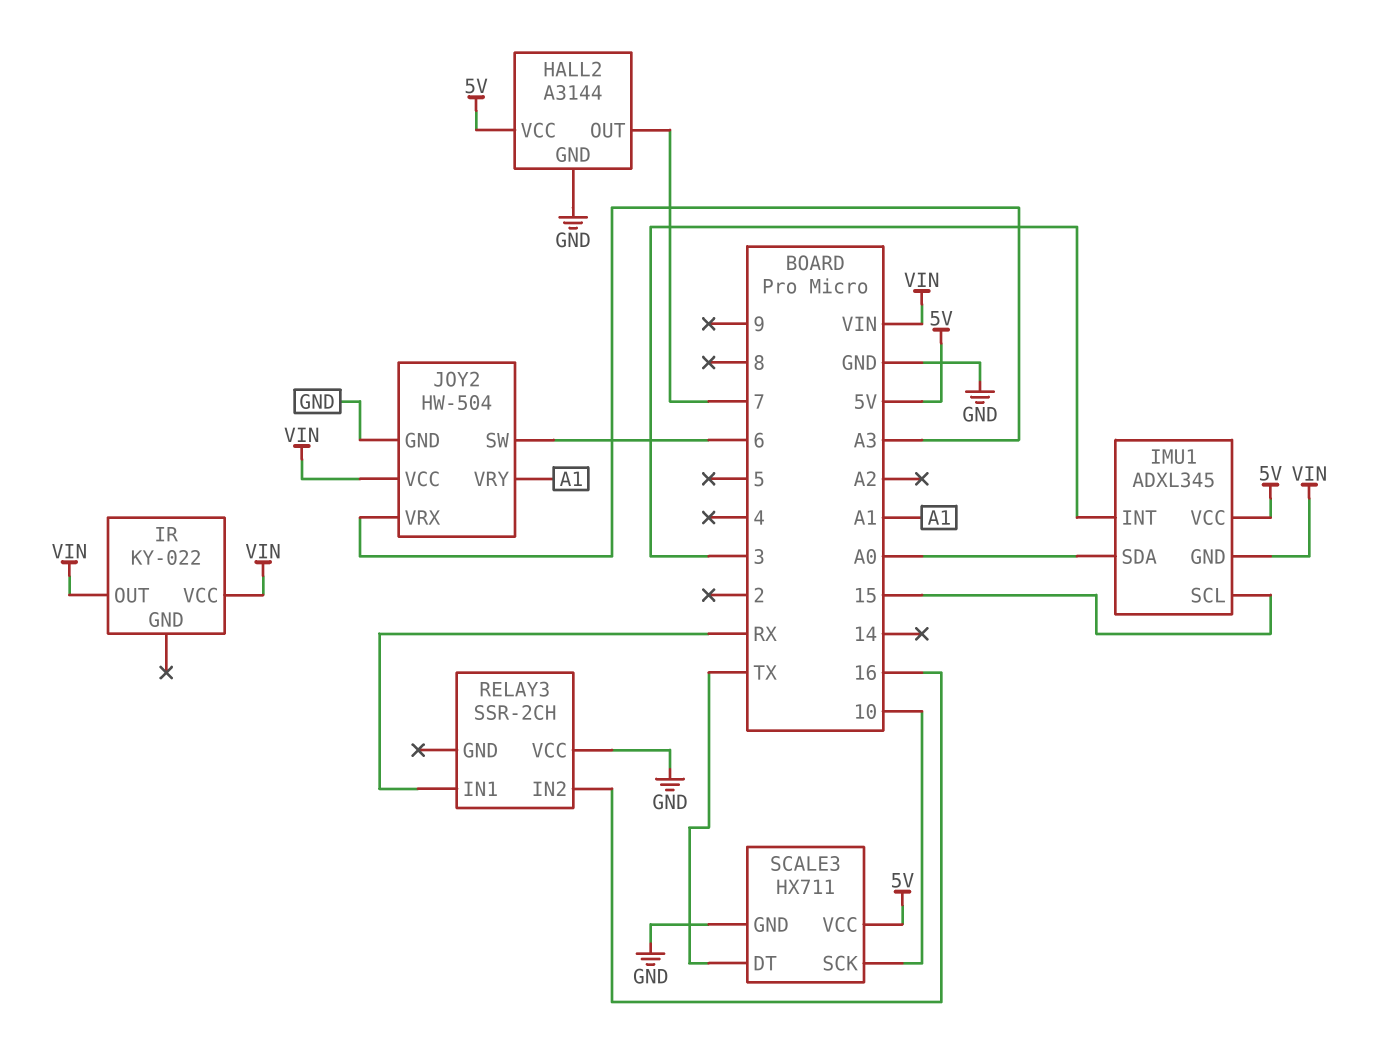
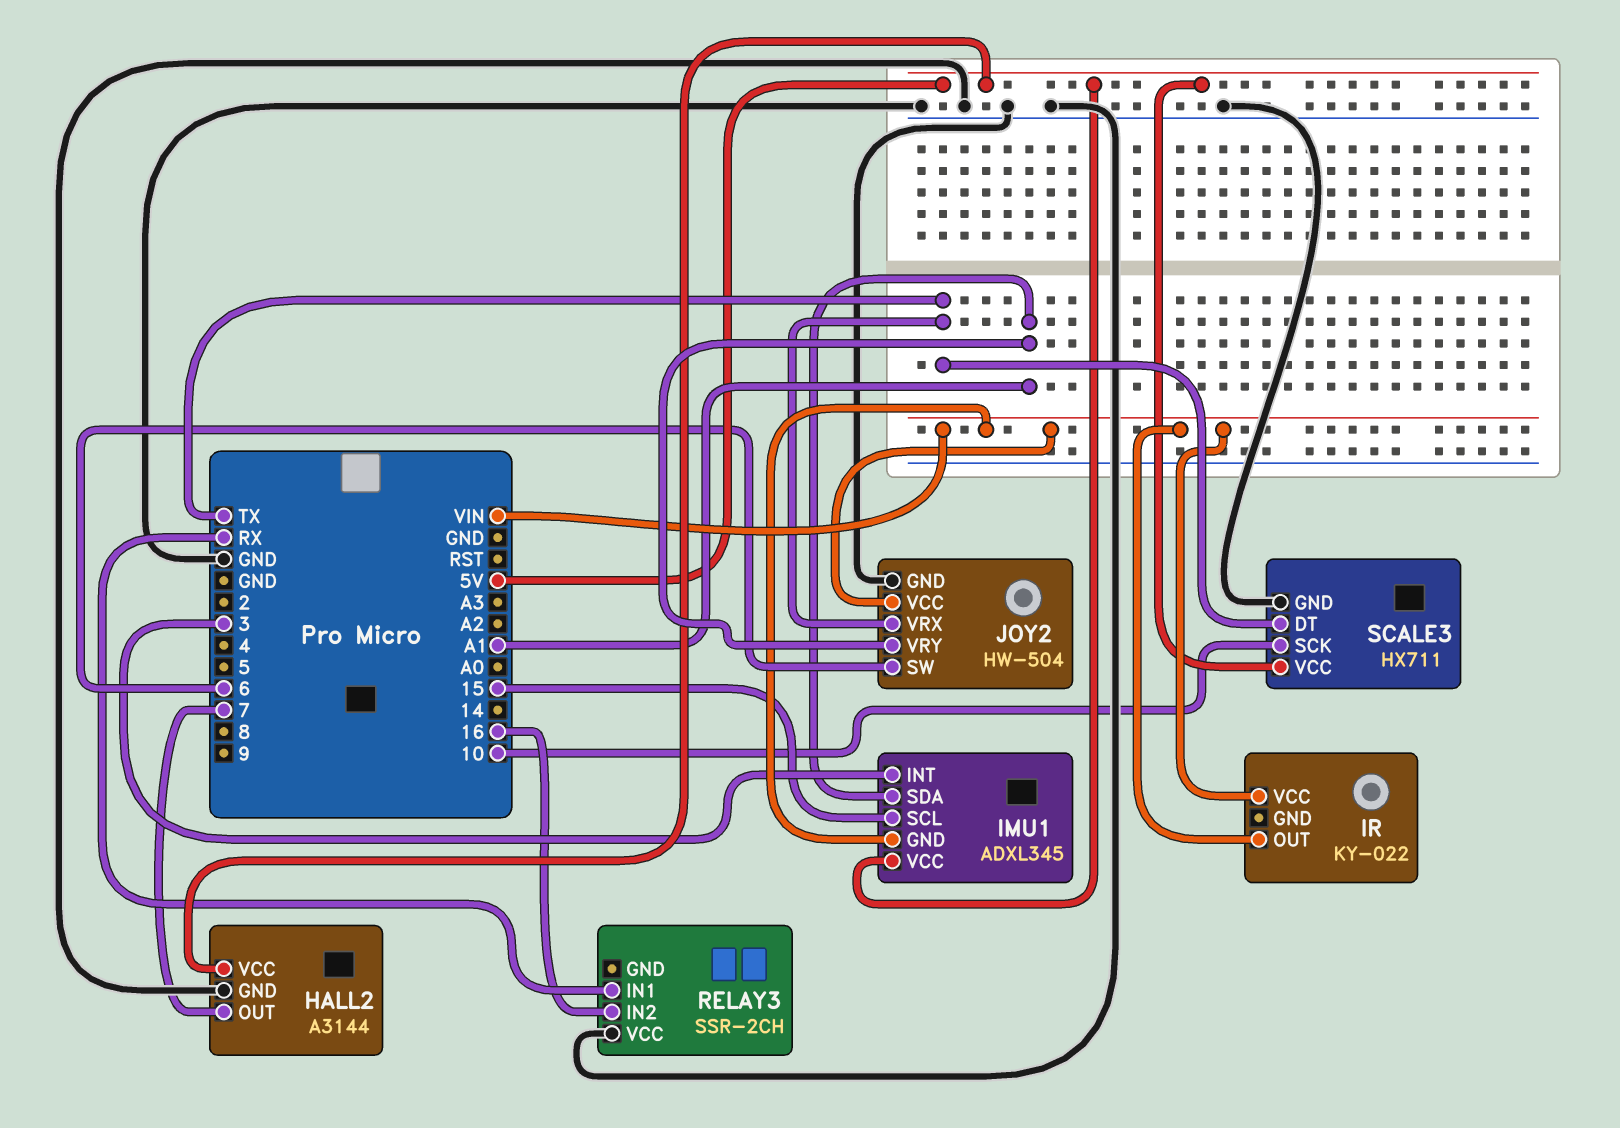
IMU1 pin SDA: A0 -> A1
JOY2 pin VRX: A3 -> TX

